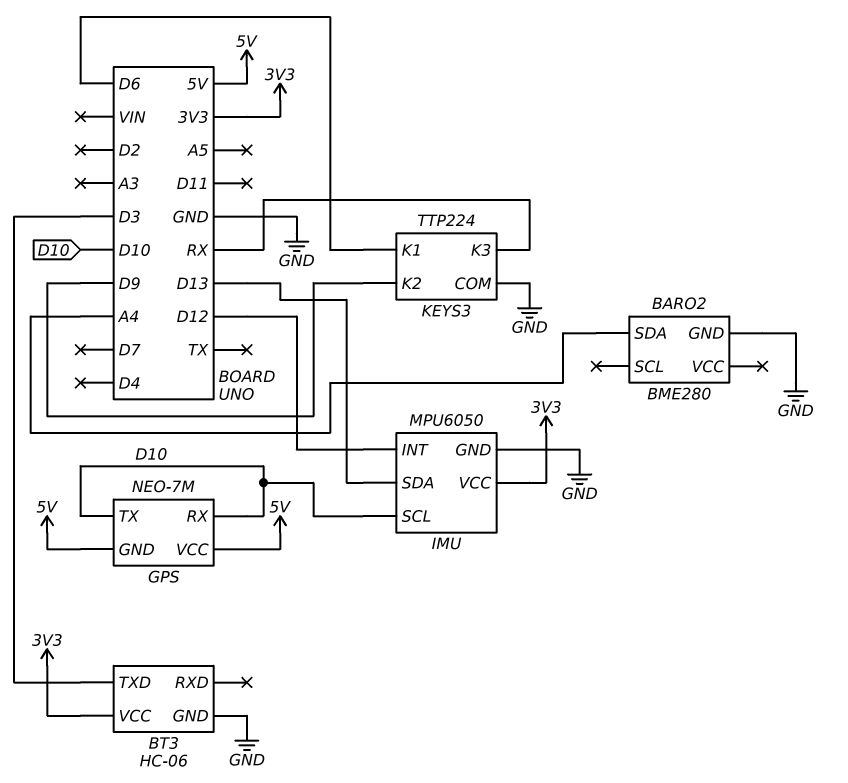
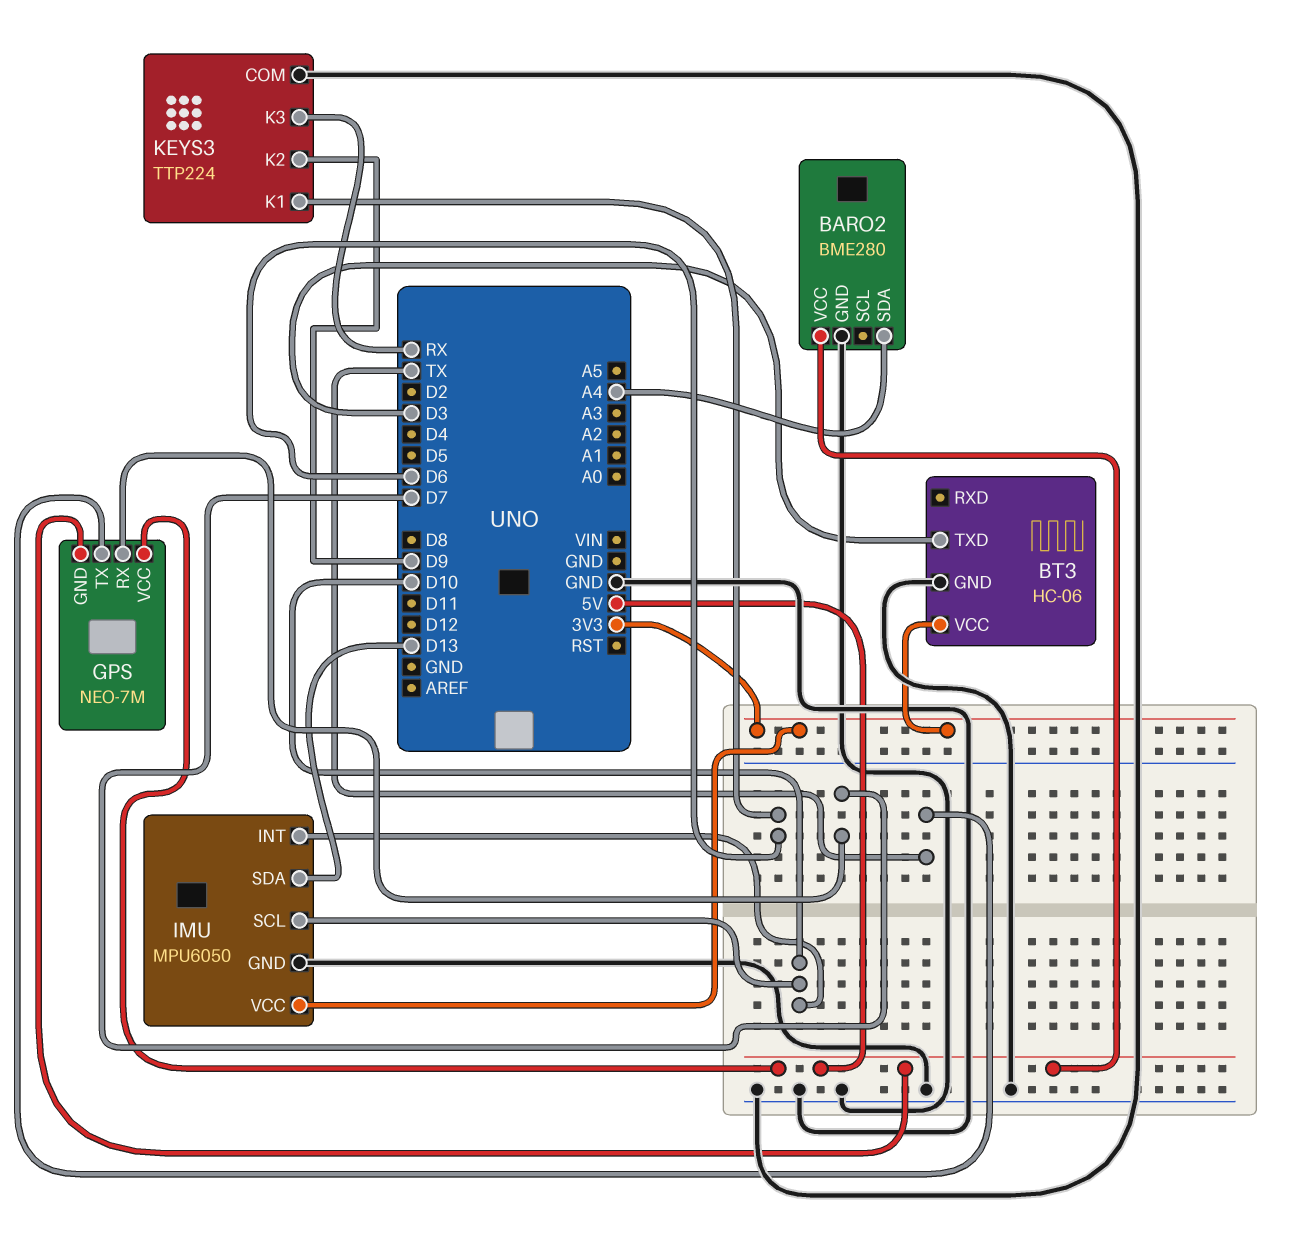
BARO2 pin VCC: none -> 5V
GPS pin RX: D10 -> D7
GPS pin TX: D10 -> TX
IMU pin INT: D12 -> D10

